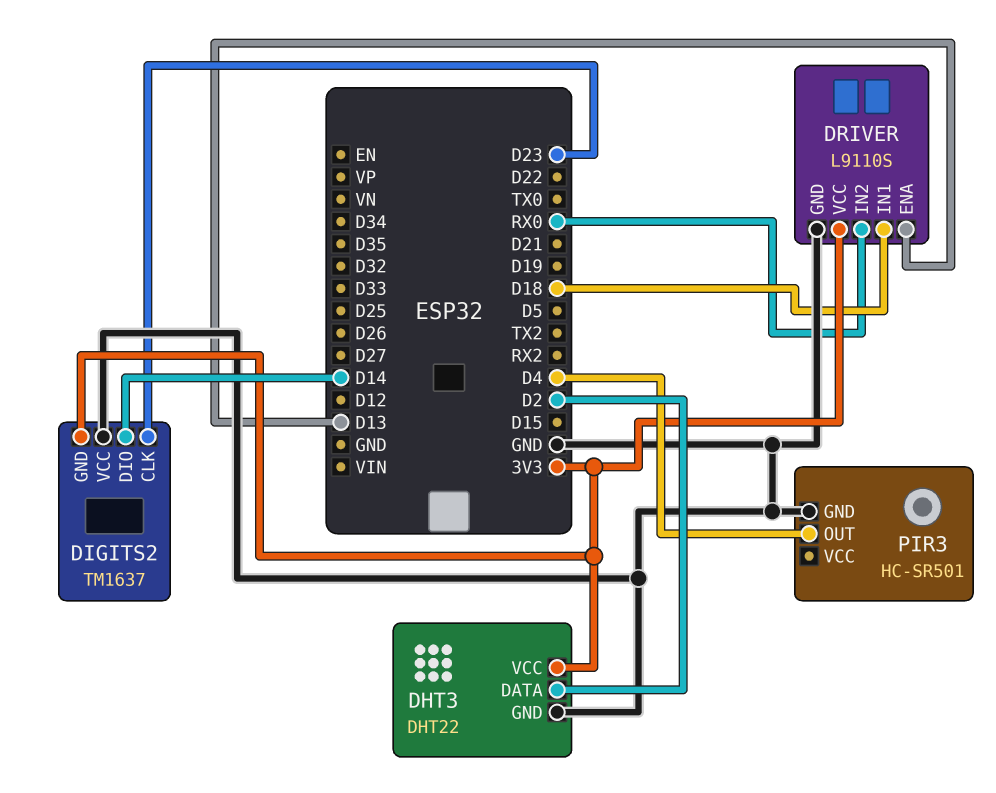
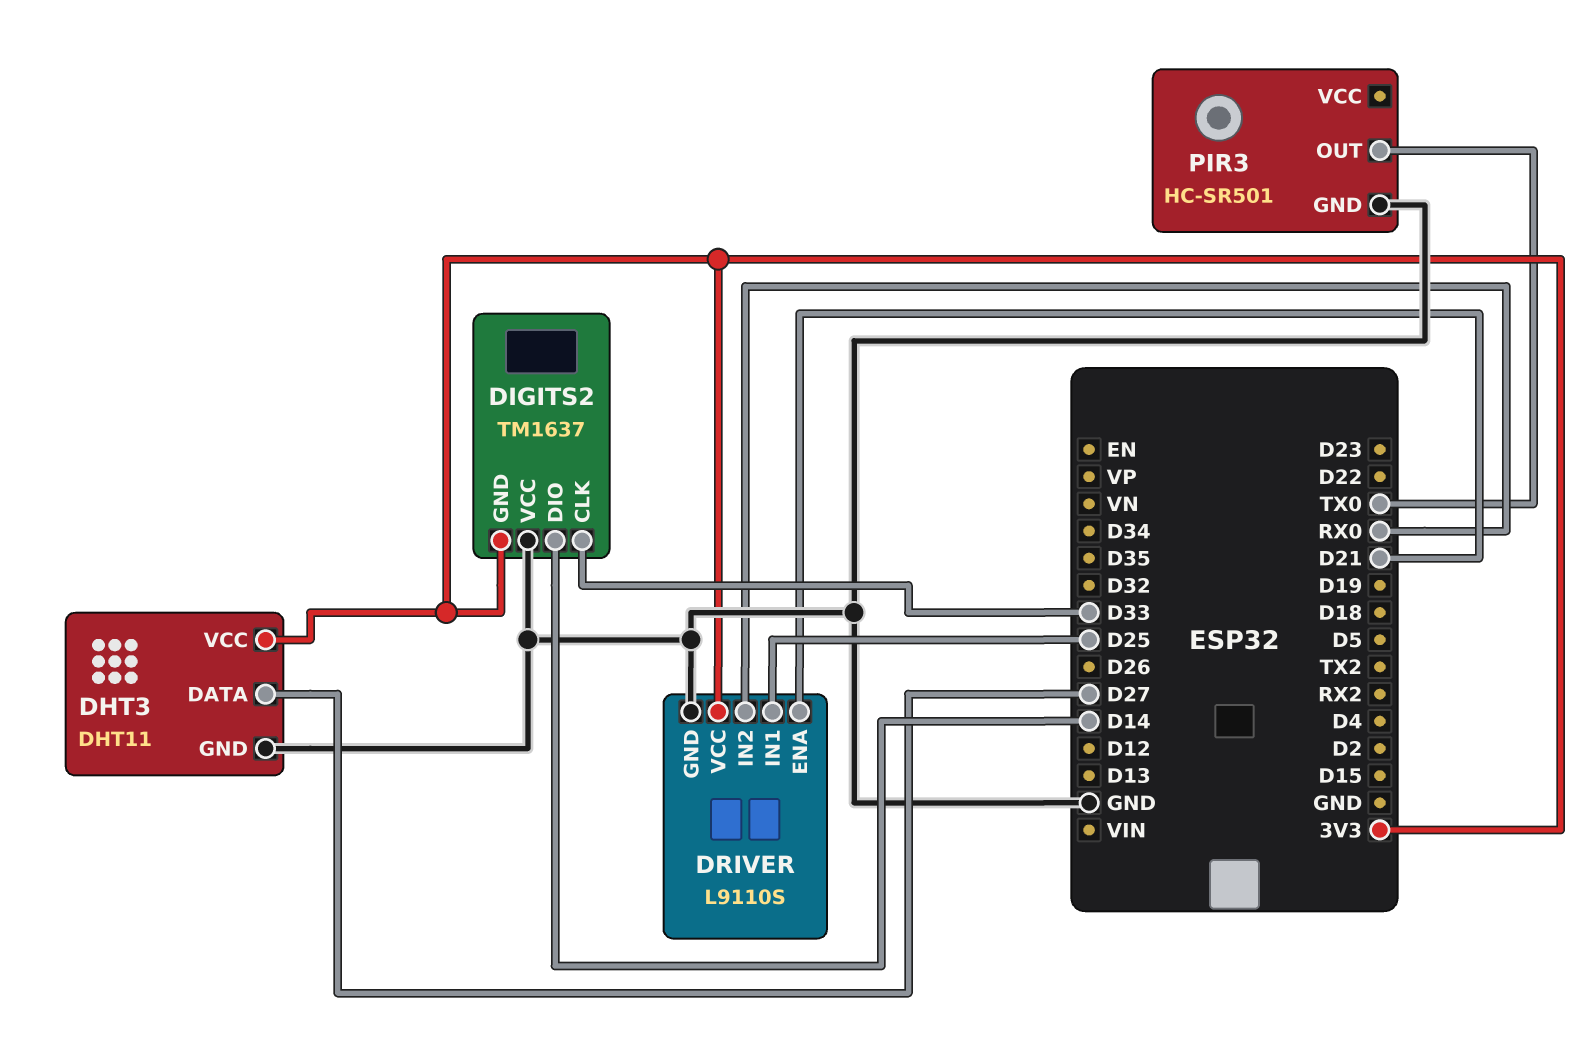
DHT3: DHT22 -> DHT11
DHT3 pin DATA: D2 -> D27
DIGITS2 pin CLK: D23 -> D33
DRIVER pin ENA: D13 -> D21
DRIVER pin IN1: D18 -> D25
PIR3 pin OUT: D4 -> TX0

